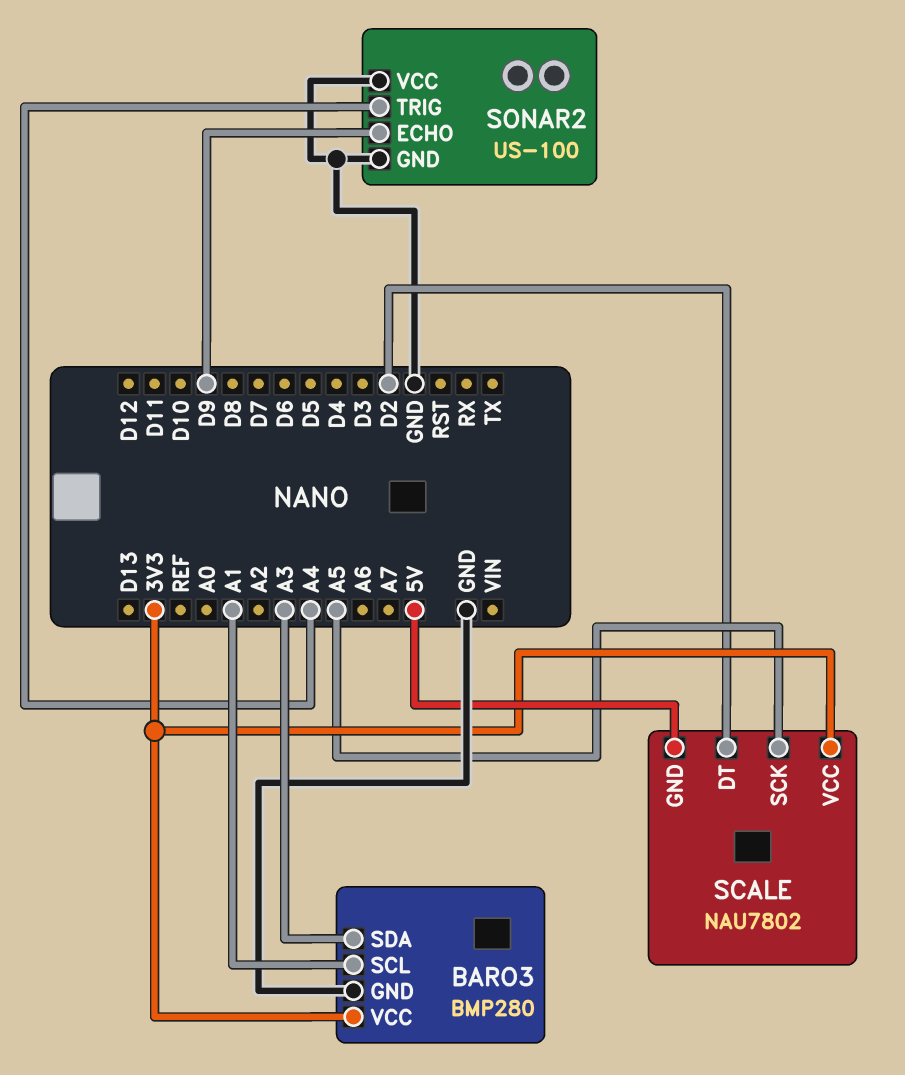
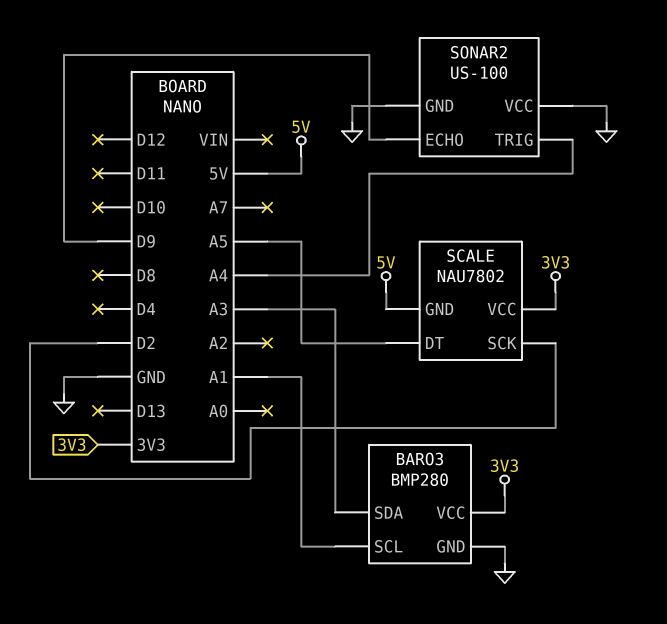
SCALE pin DT: D2 -> A5
SCALE pin SCK: A5 -> D2

